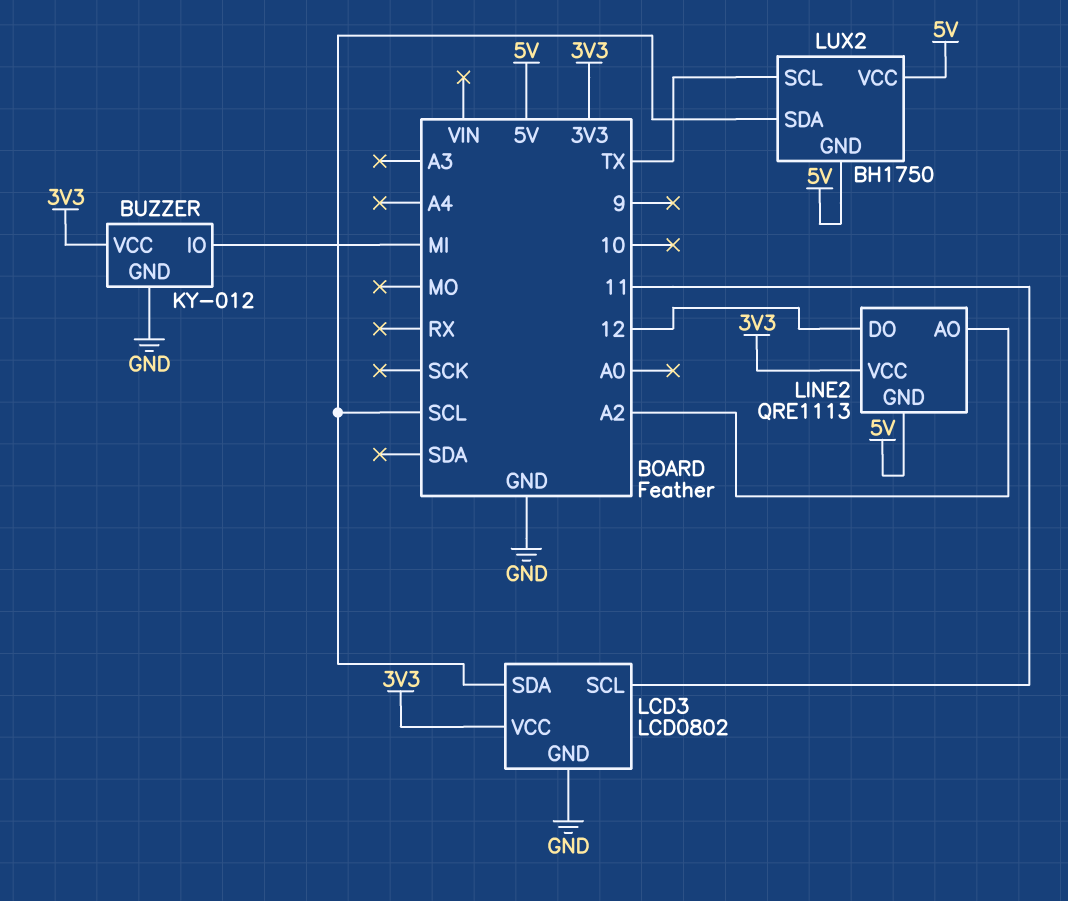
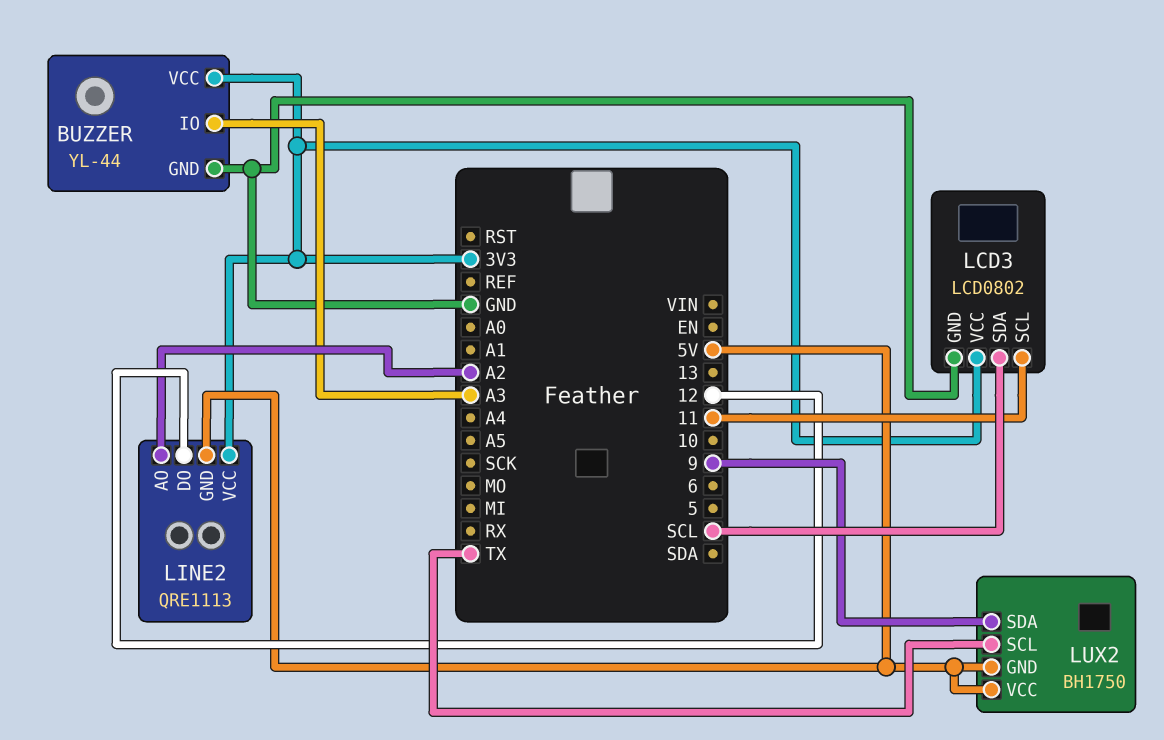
BUZZER: KY-012 -> YL-44
BUZZER pin IO: MI -> A3
LUX2 pin SDA: SCL -> 9

